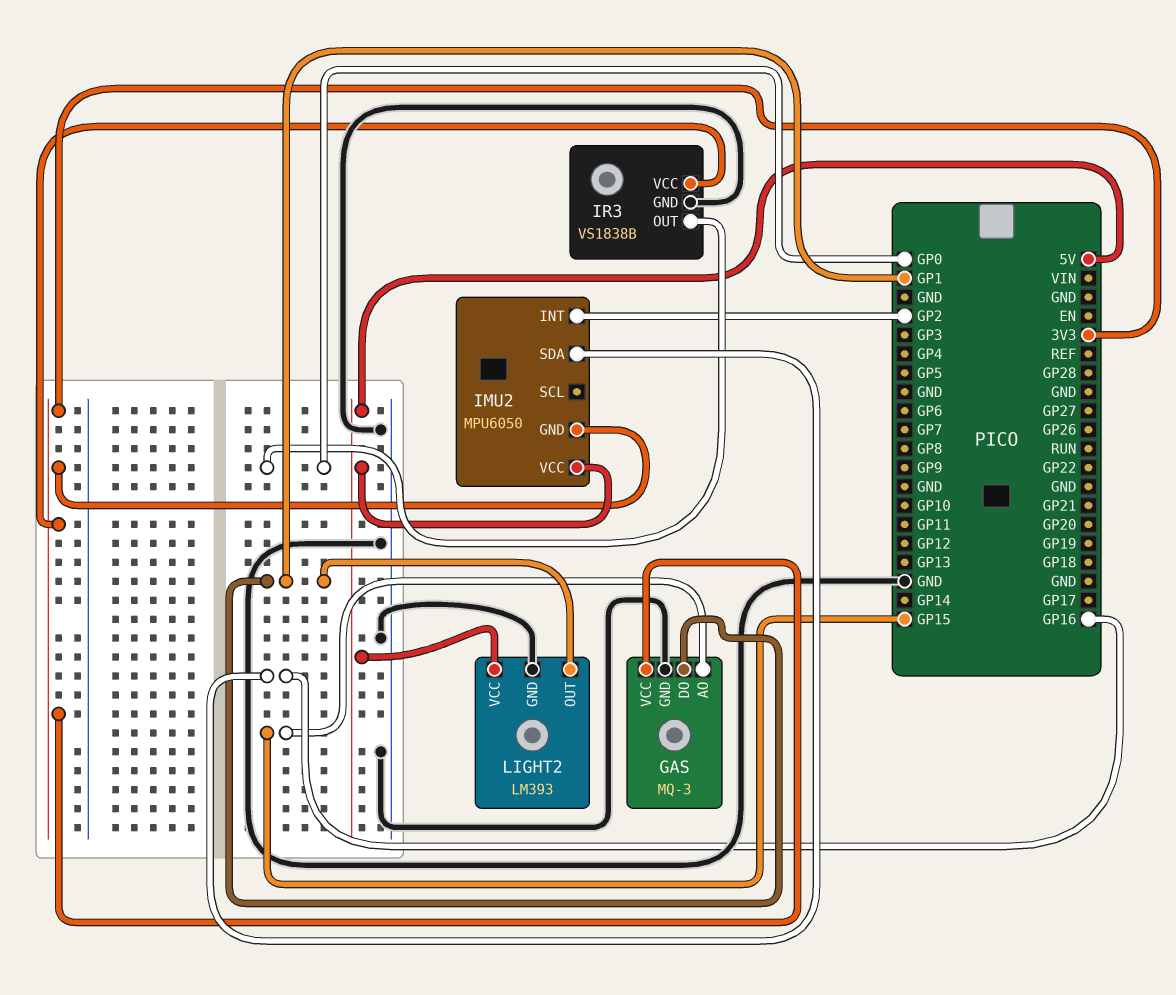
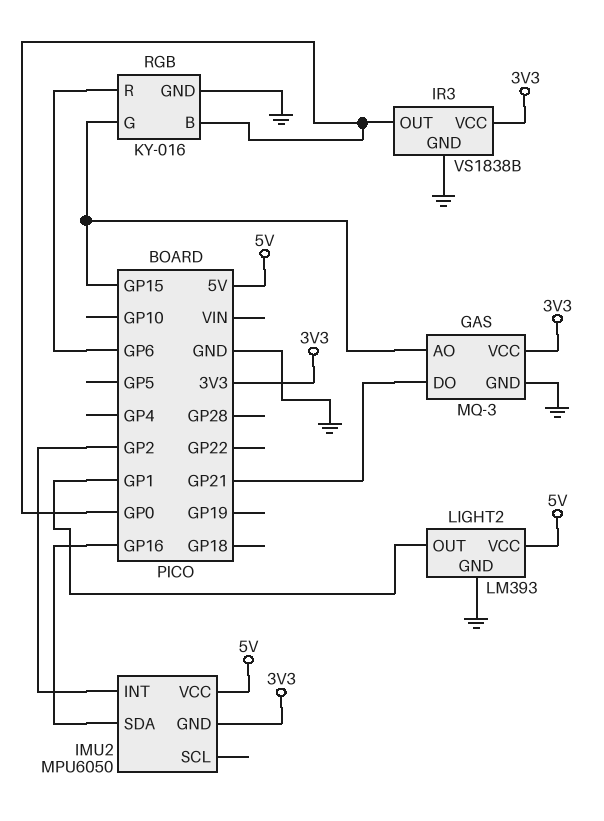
GAS pin DO: GP1 -> GP21
RGB: none -> KY-016
RGB pin B: none -> GP0
RGB pin G: none -> GP15
RGB pin GND: none -> GND
RGB pin R: none -> GP6

